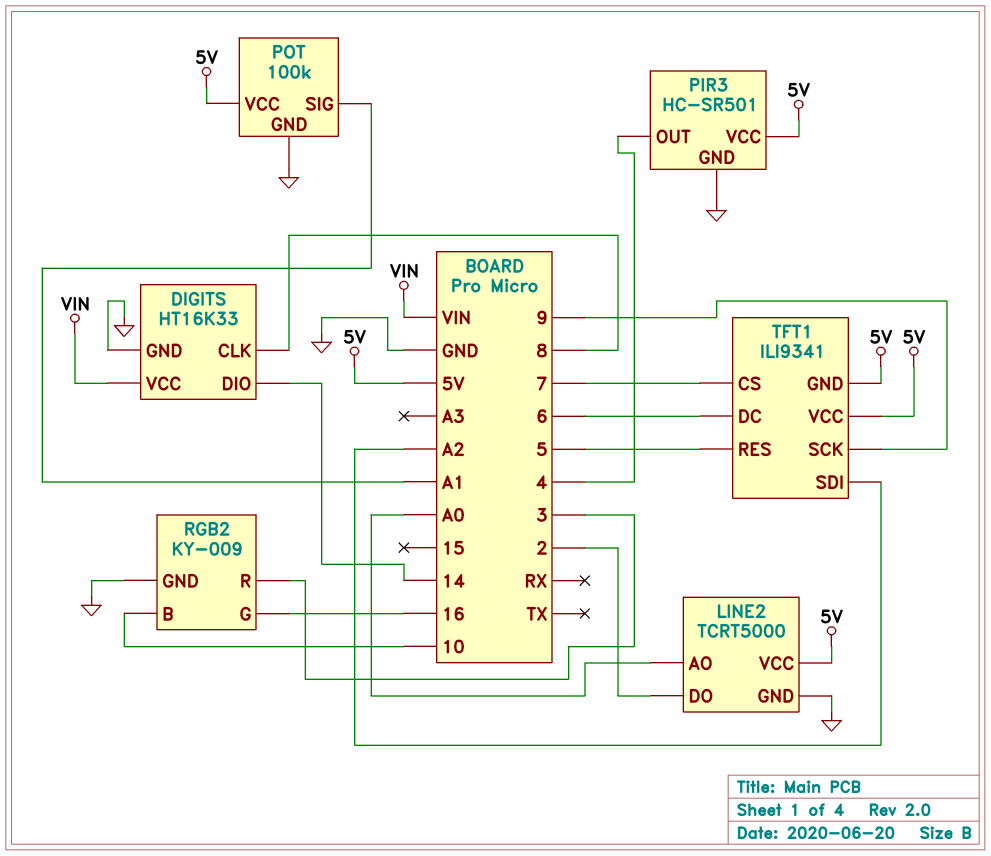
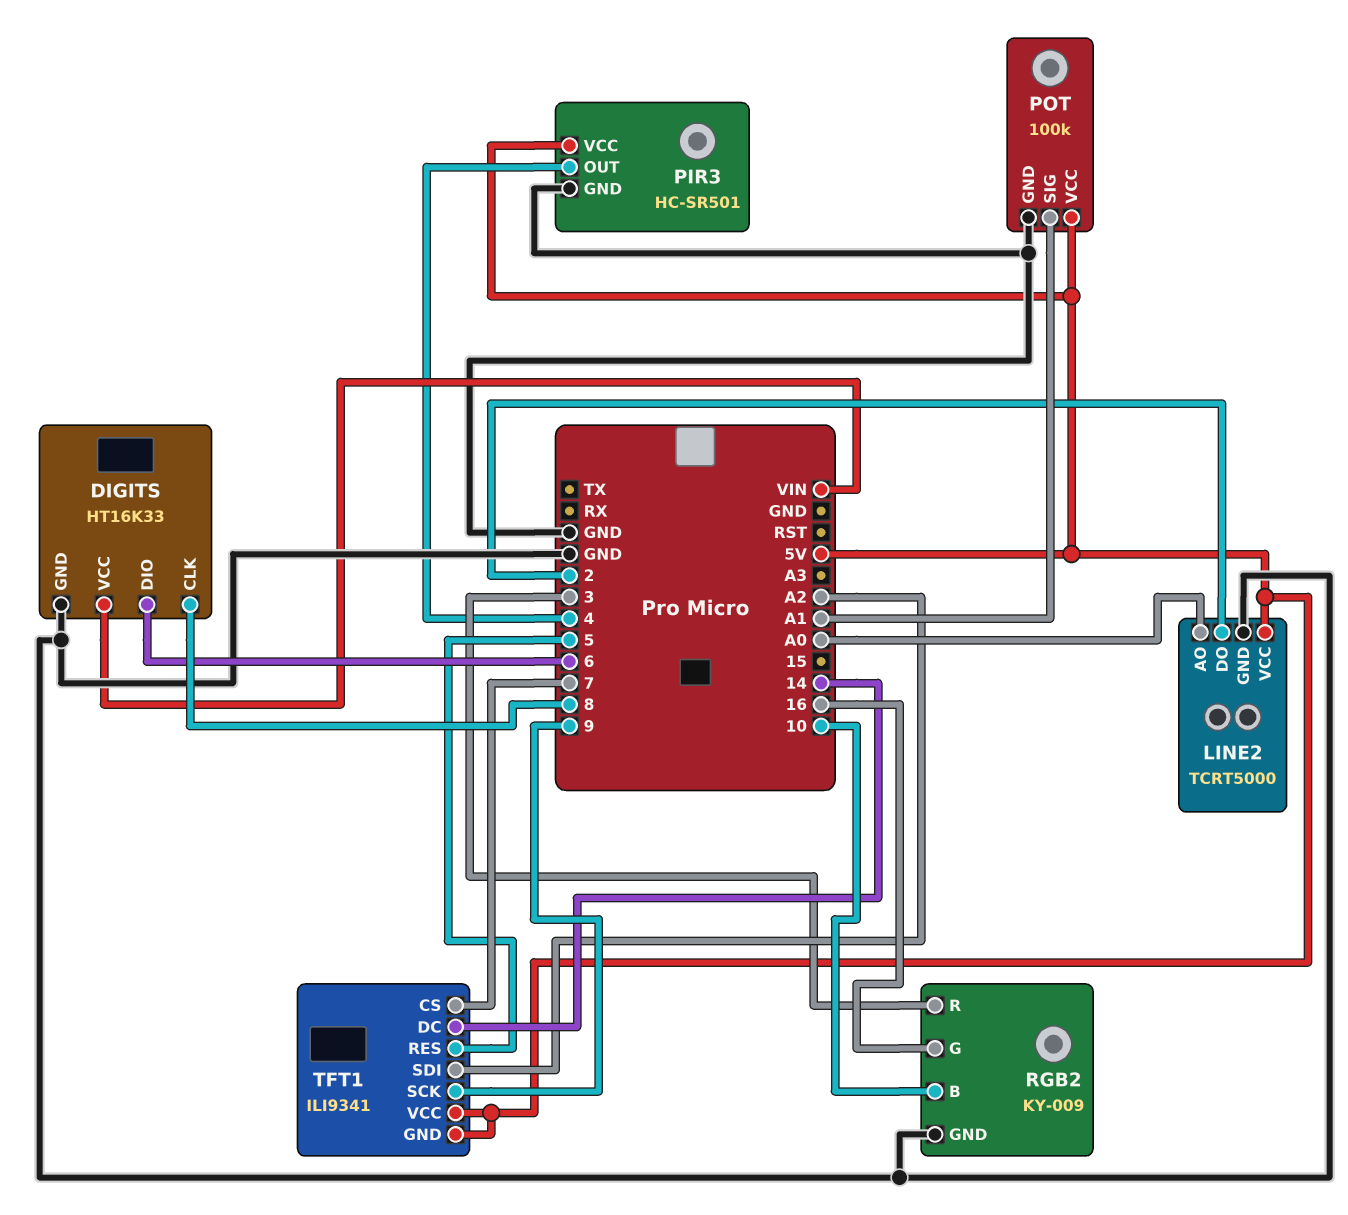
DIGITS pin DIO: 14 -> 6
TFT1 pin DC: 6 -> 14

